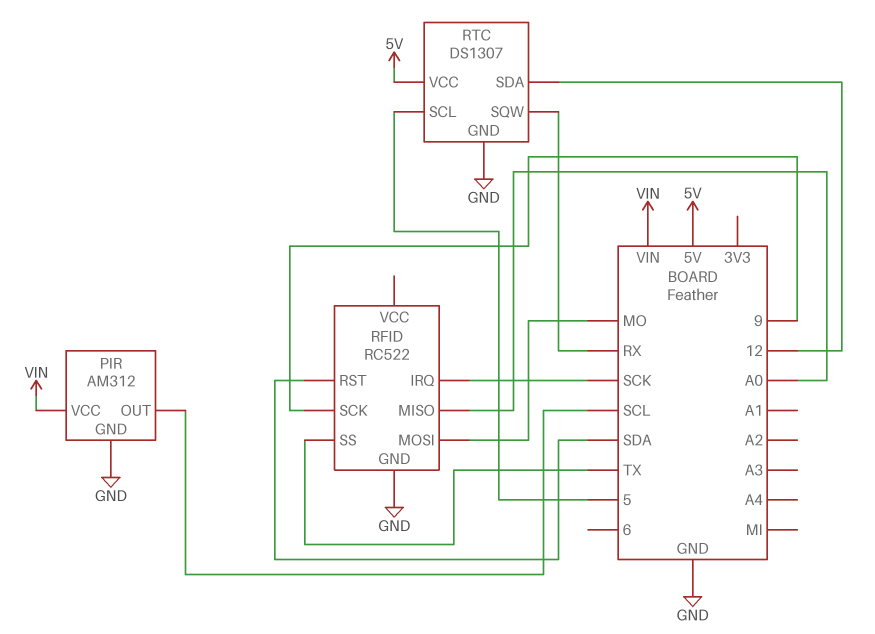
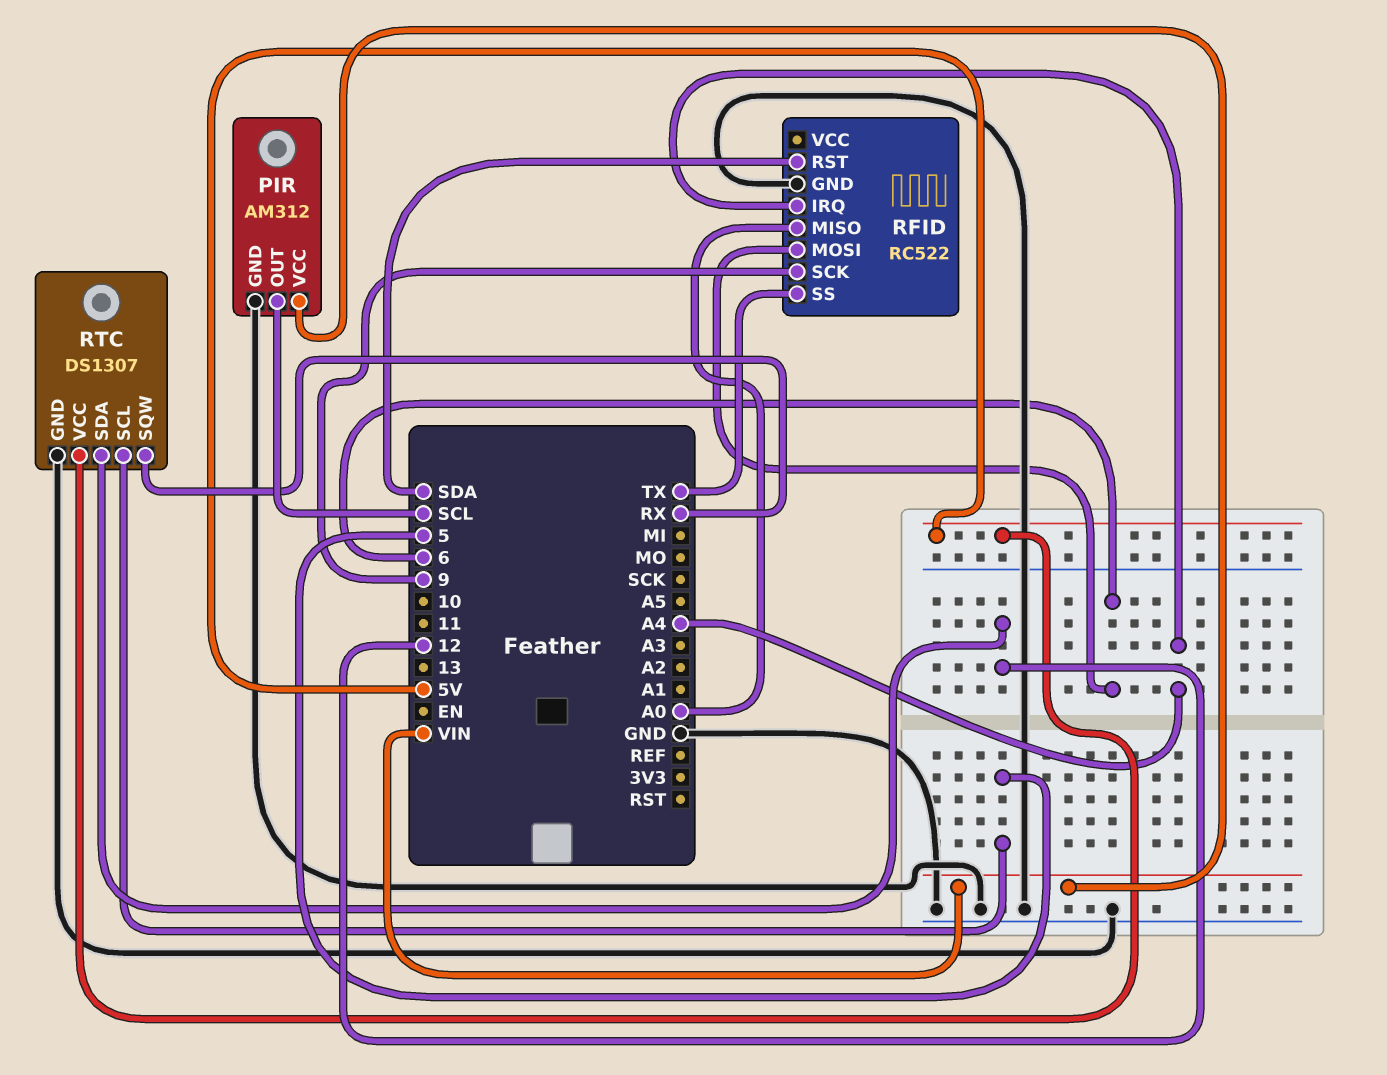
RFID pin IRQ: SCK -> A4
RFID pin MOSI: MO -> 6

